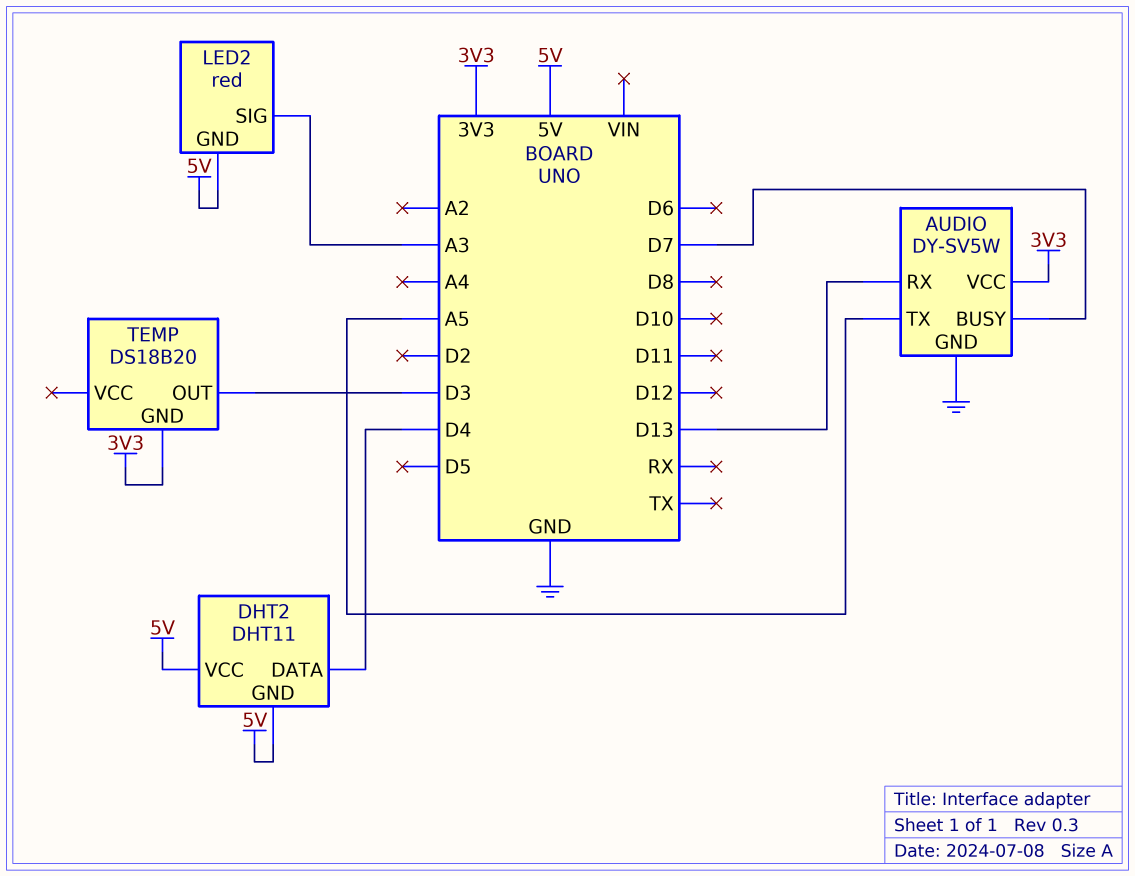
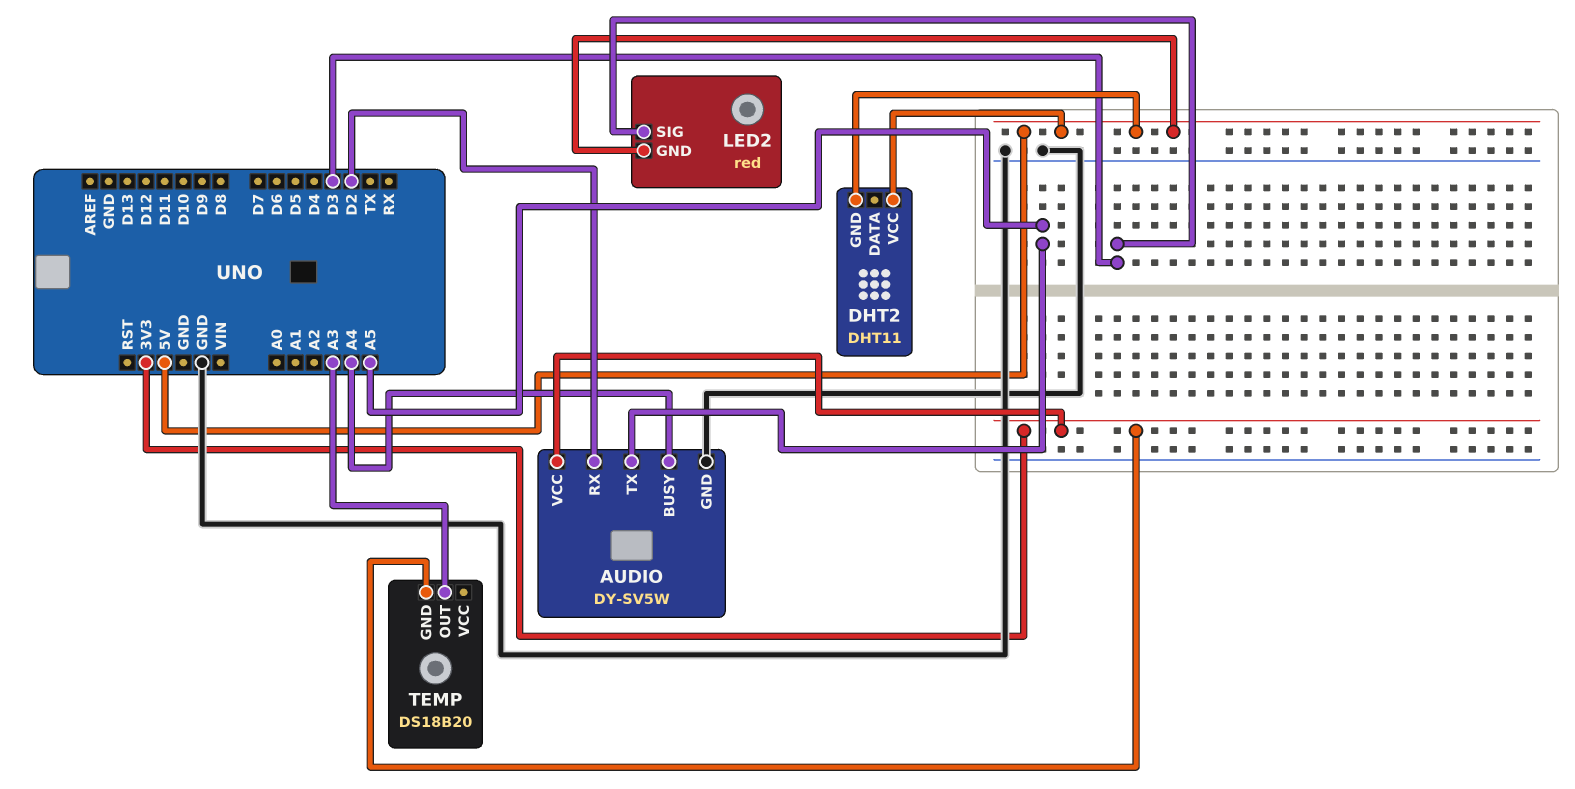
AUDIO pin BUSY: D7 -> A4
AUDIO pin RX: D13 -> D2
DHT2 pin DATA: D4 -> none
LED2 pin SIG: A3 -> D3
TEMP pin OUT: D3 -> A3

